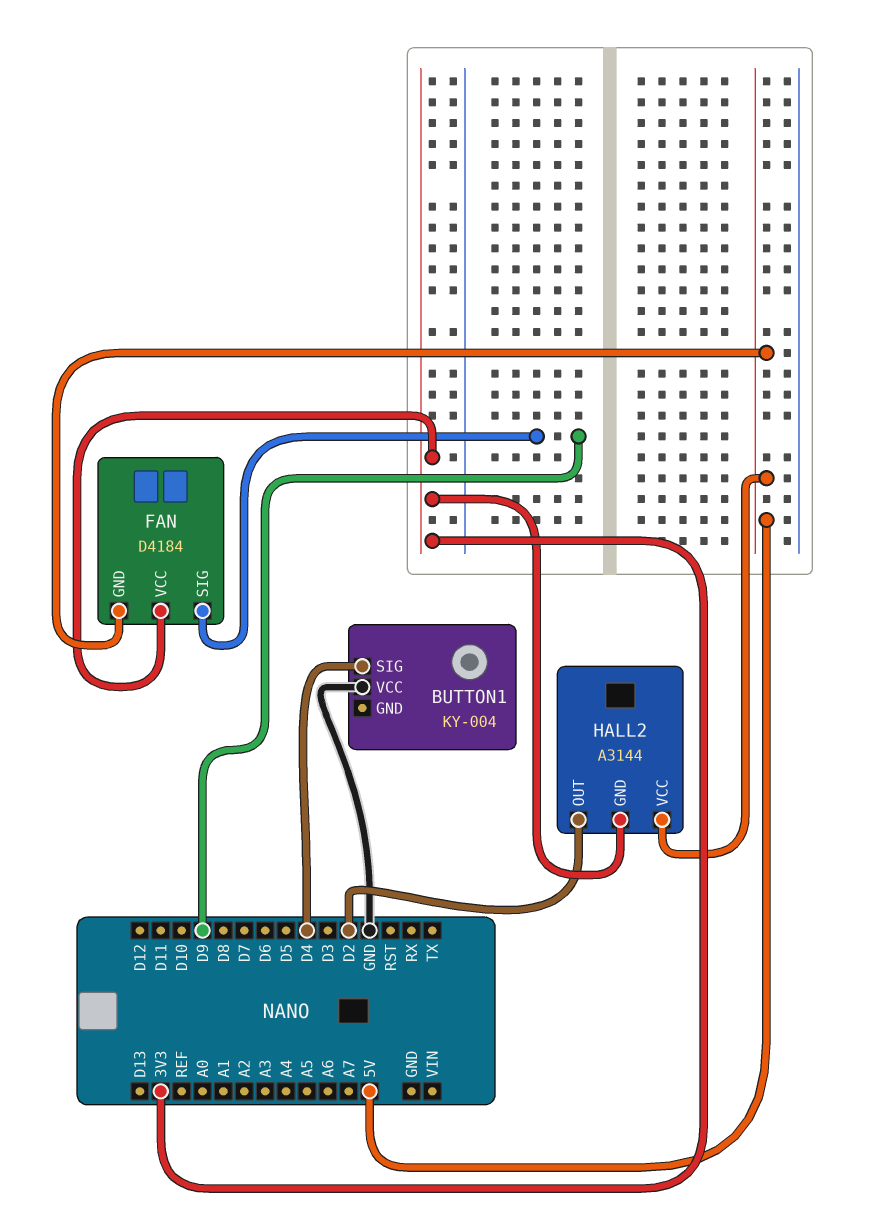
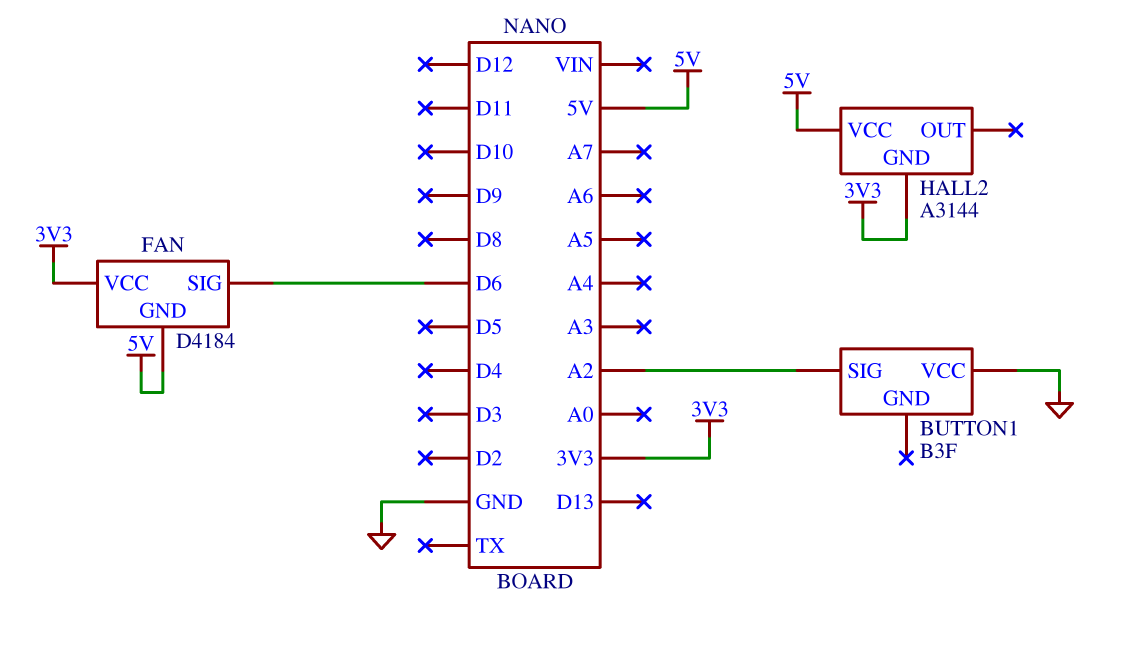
BUTTON1: KY-004 -> B3F
BUTTON1 pin SIG: D4 -> A2
FAN pin SIG: D9 -> D6
HALL2 pin OUT: D2 -> none

